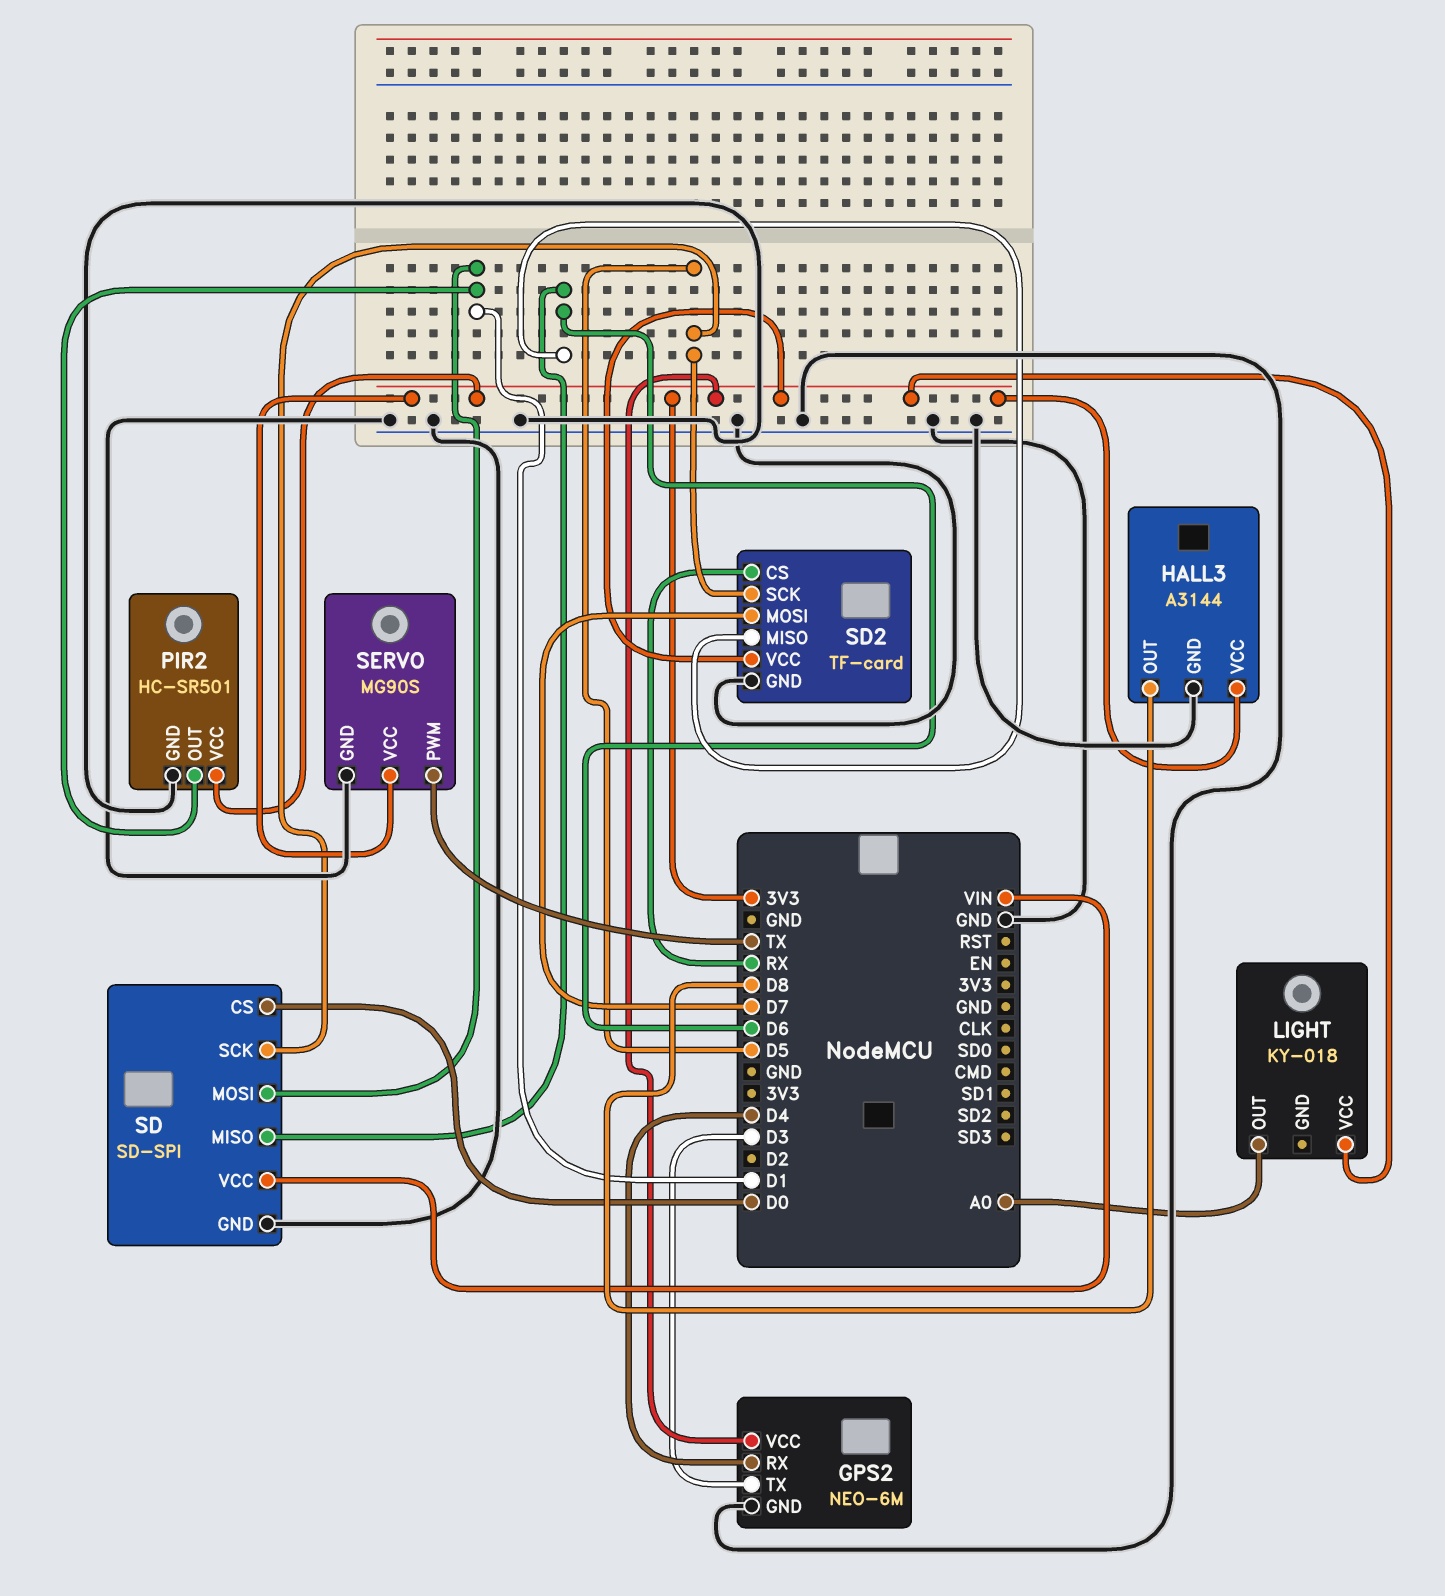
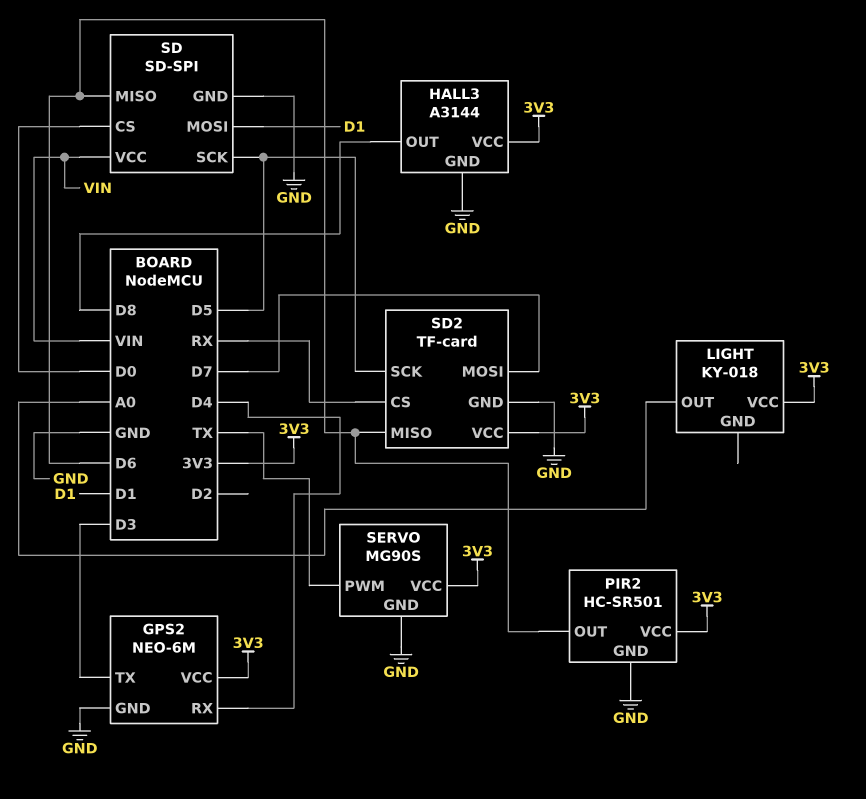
PIR2 pin OUT: D1 -> D6

